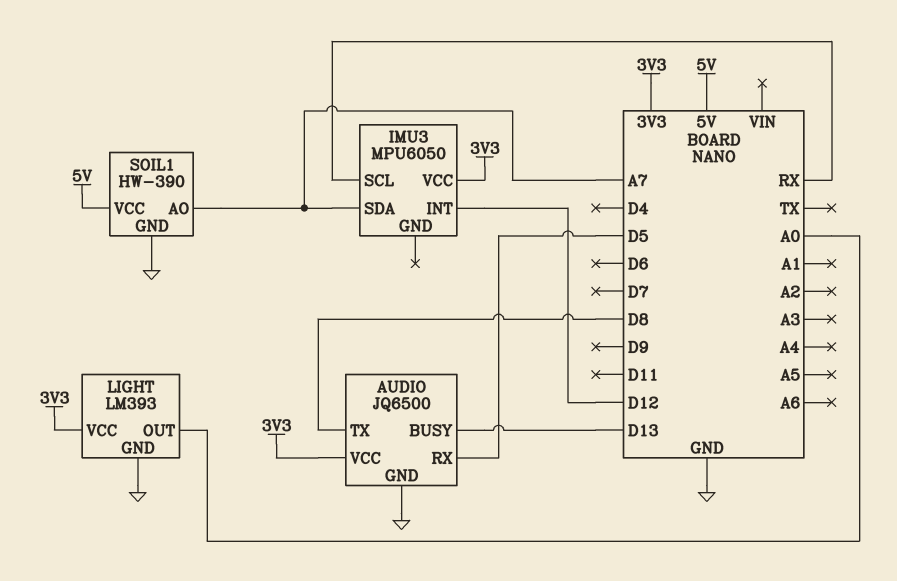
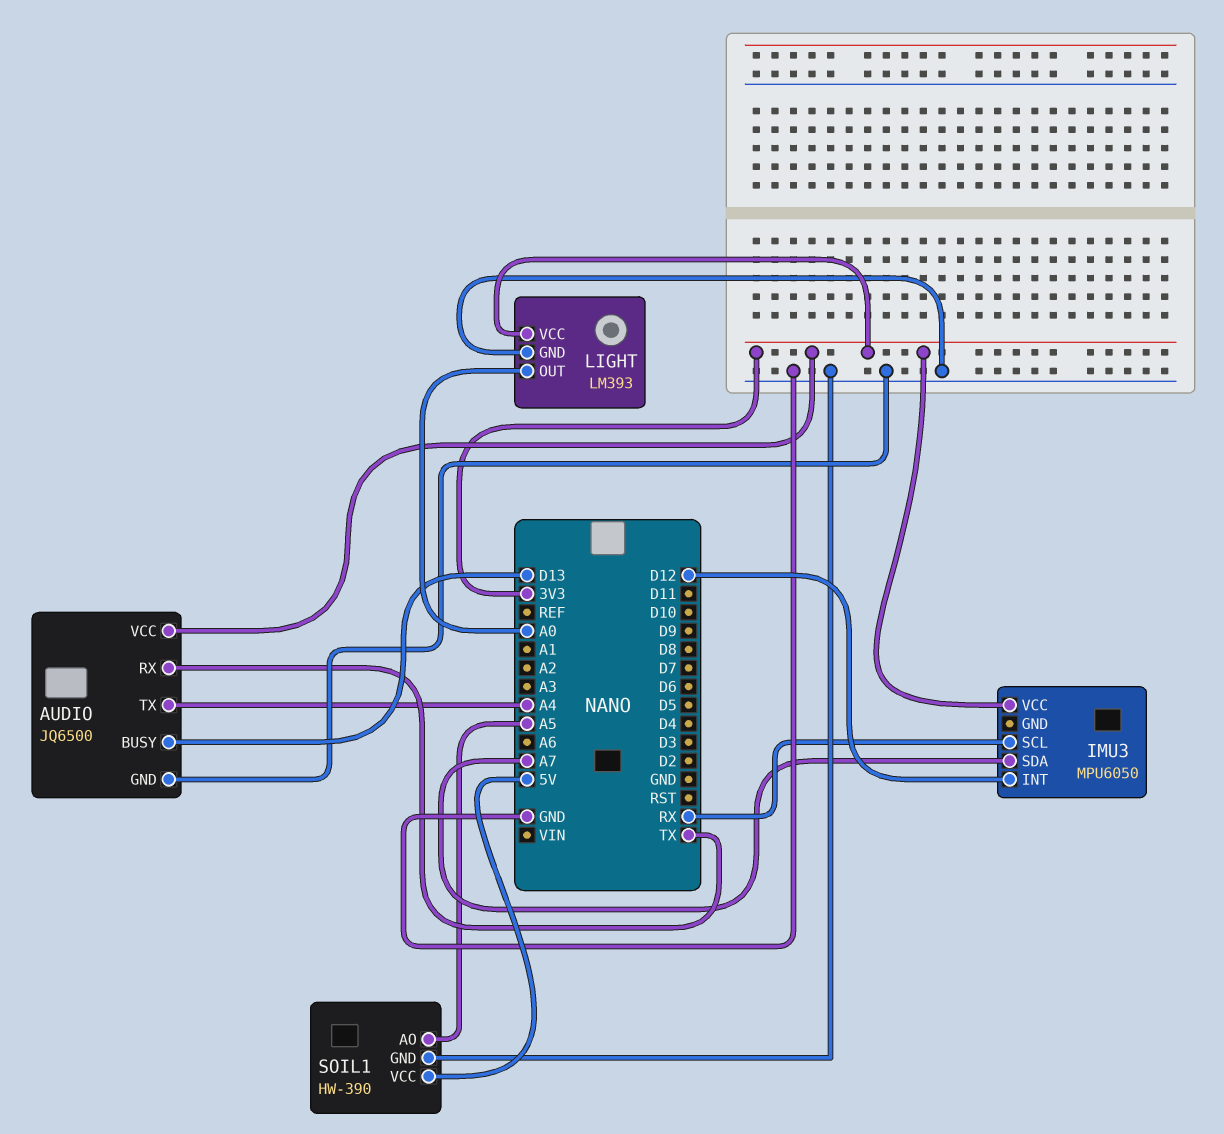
AUDIO pin RX: D5 -> TX
AUDIO pin TX: D8 -> A4
SOIL1 pin AO: A7 -> A5

